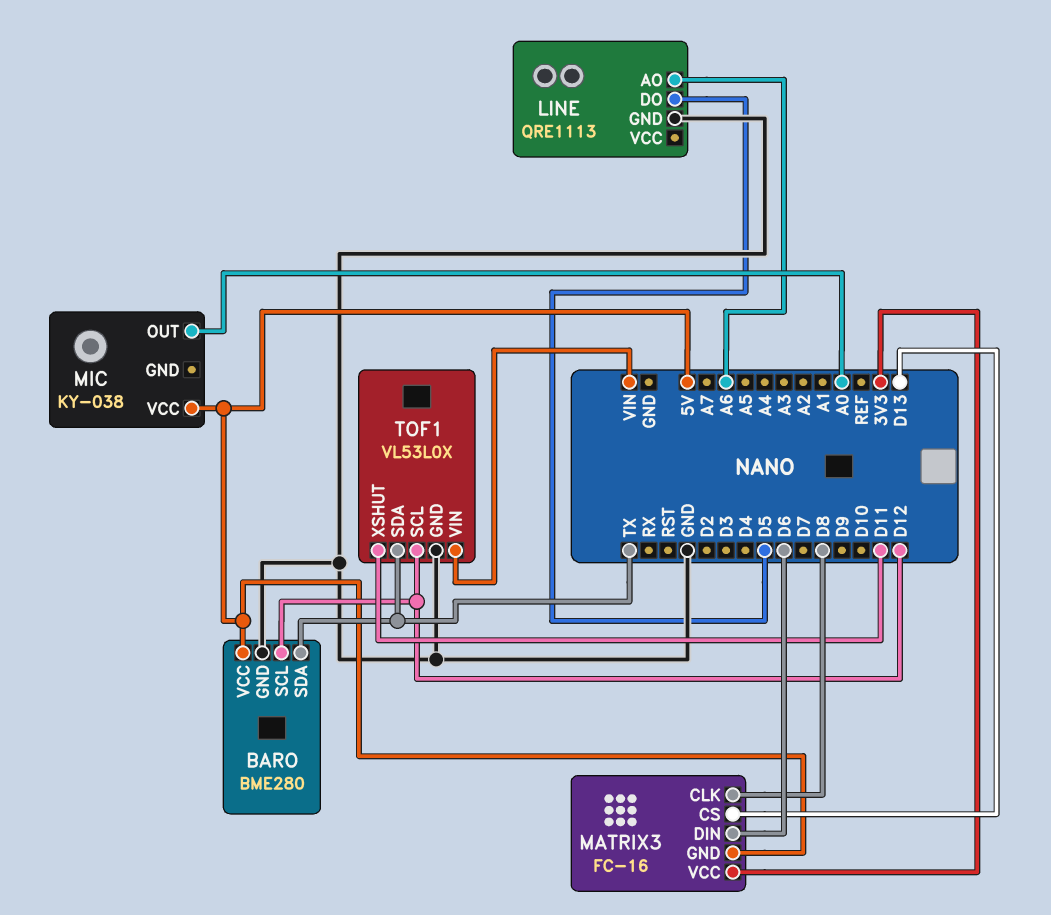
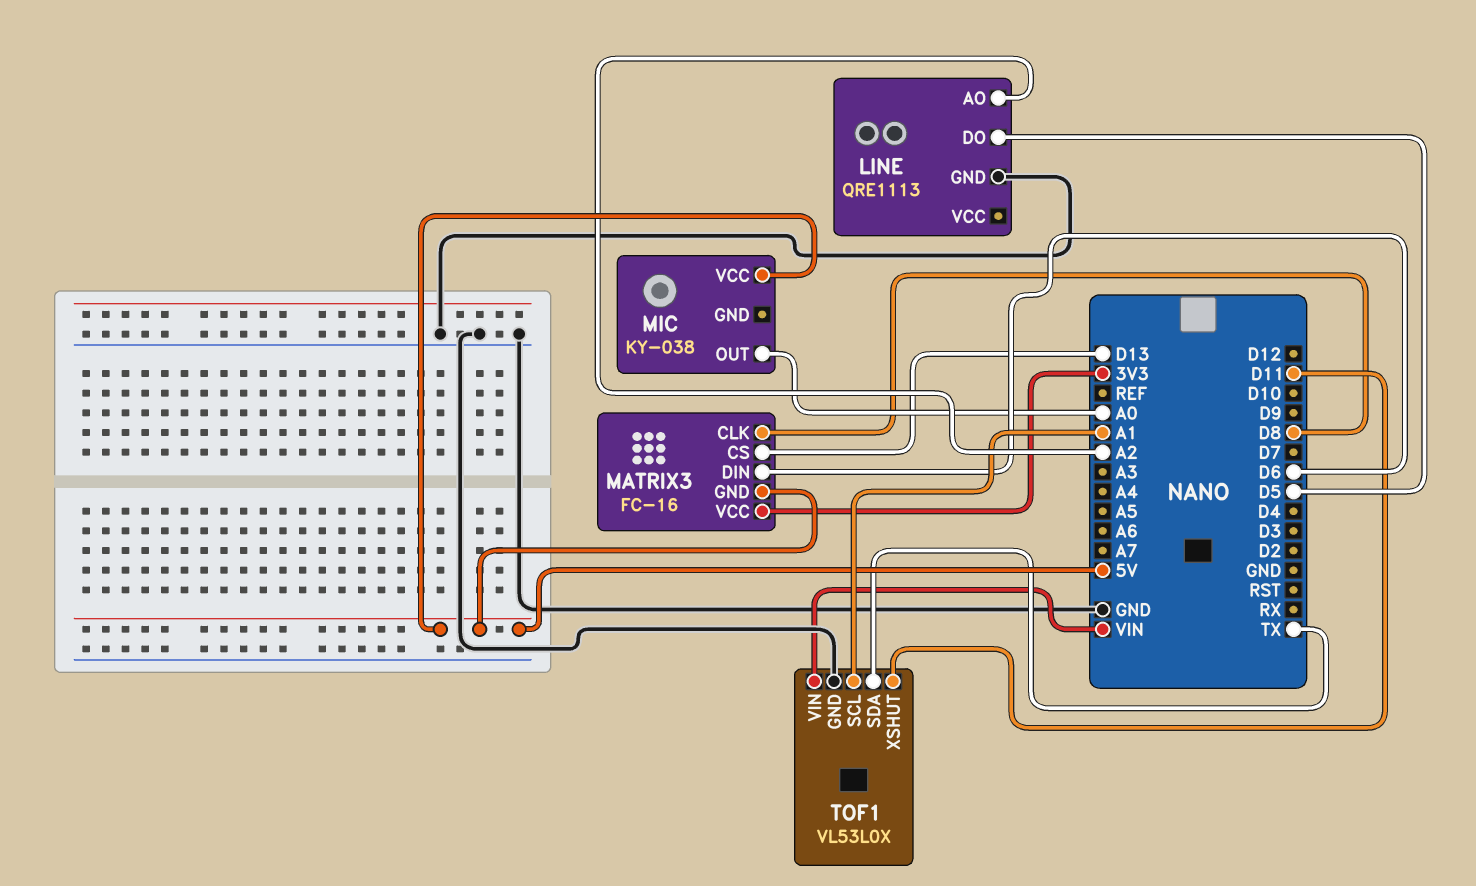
BARO: BME280 -> none
BARO pin GND: GND -> none
BARO pin SCL: D12 -> none
BARO pin SDA: TX -> none
BARO pin VCC: 5V -> none
LINE pin AO: A6 -> A2
TOF1 pin SCL: D12 -> A1

